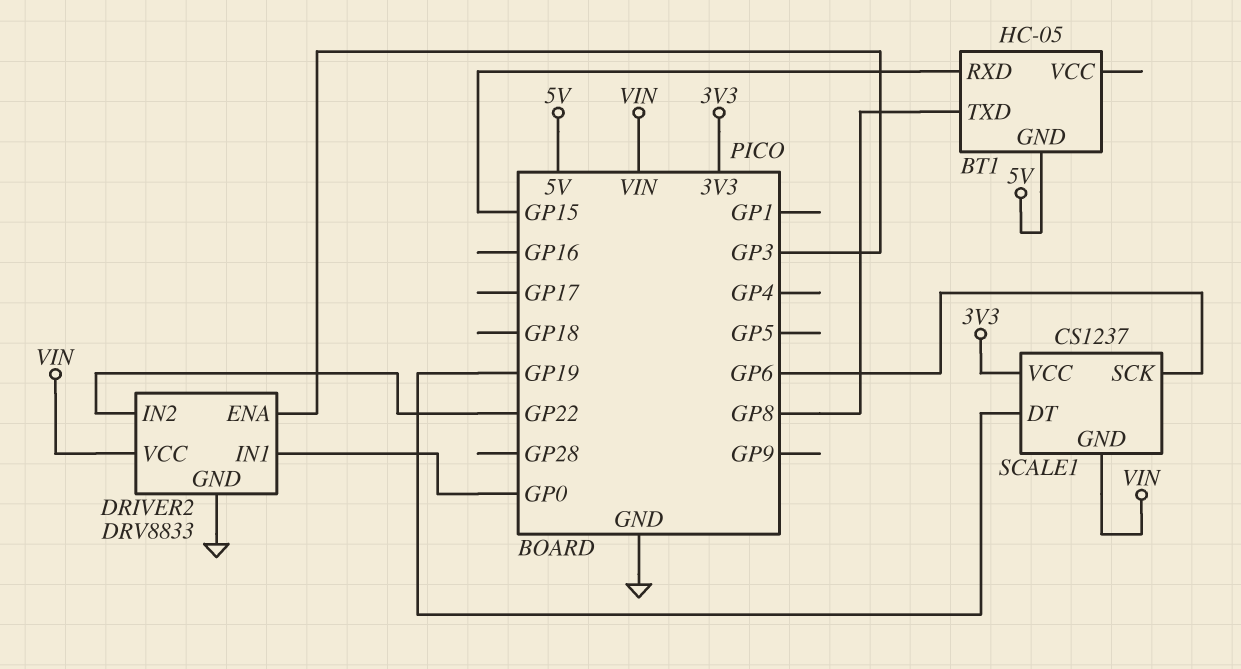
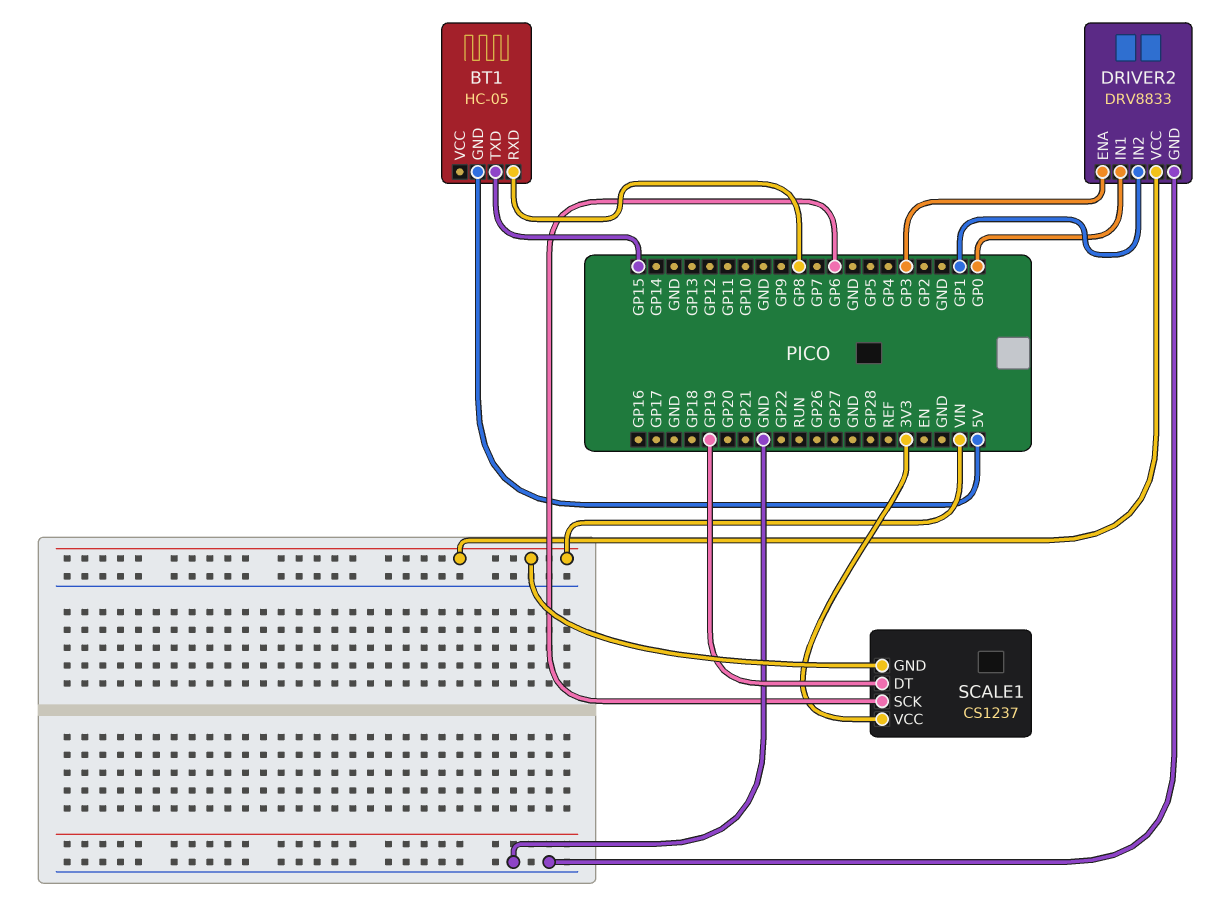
BT1 pin RXD: GP15 -> GP8
BT1 pin TXD: GP8 -> GP15
DRIVER2 pin IN2: GP22 -> GP1

